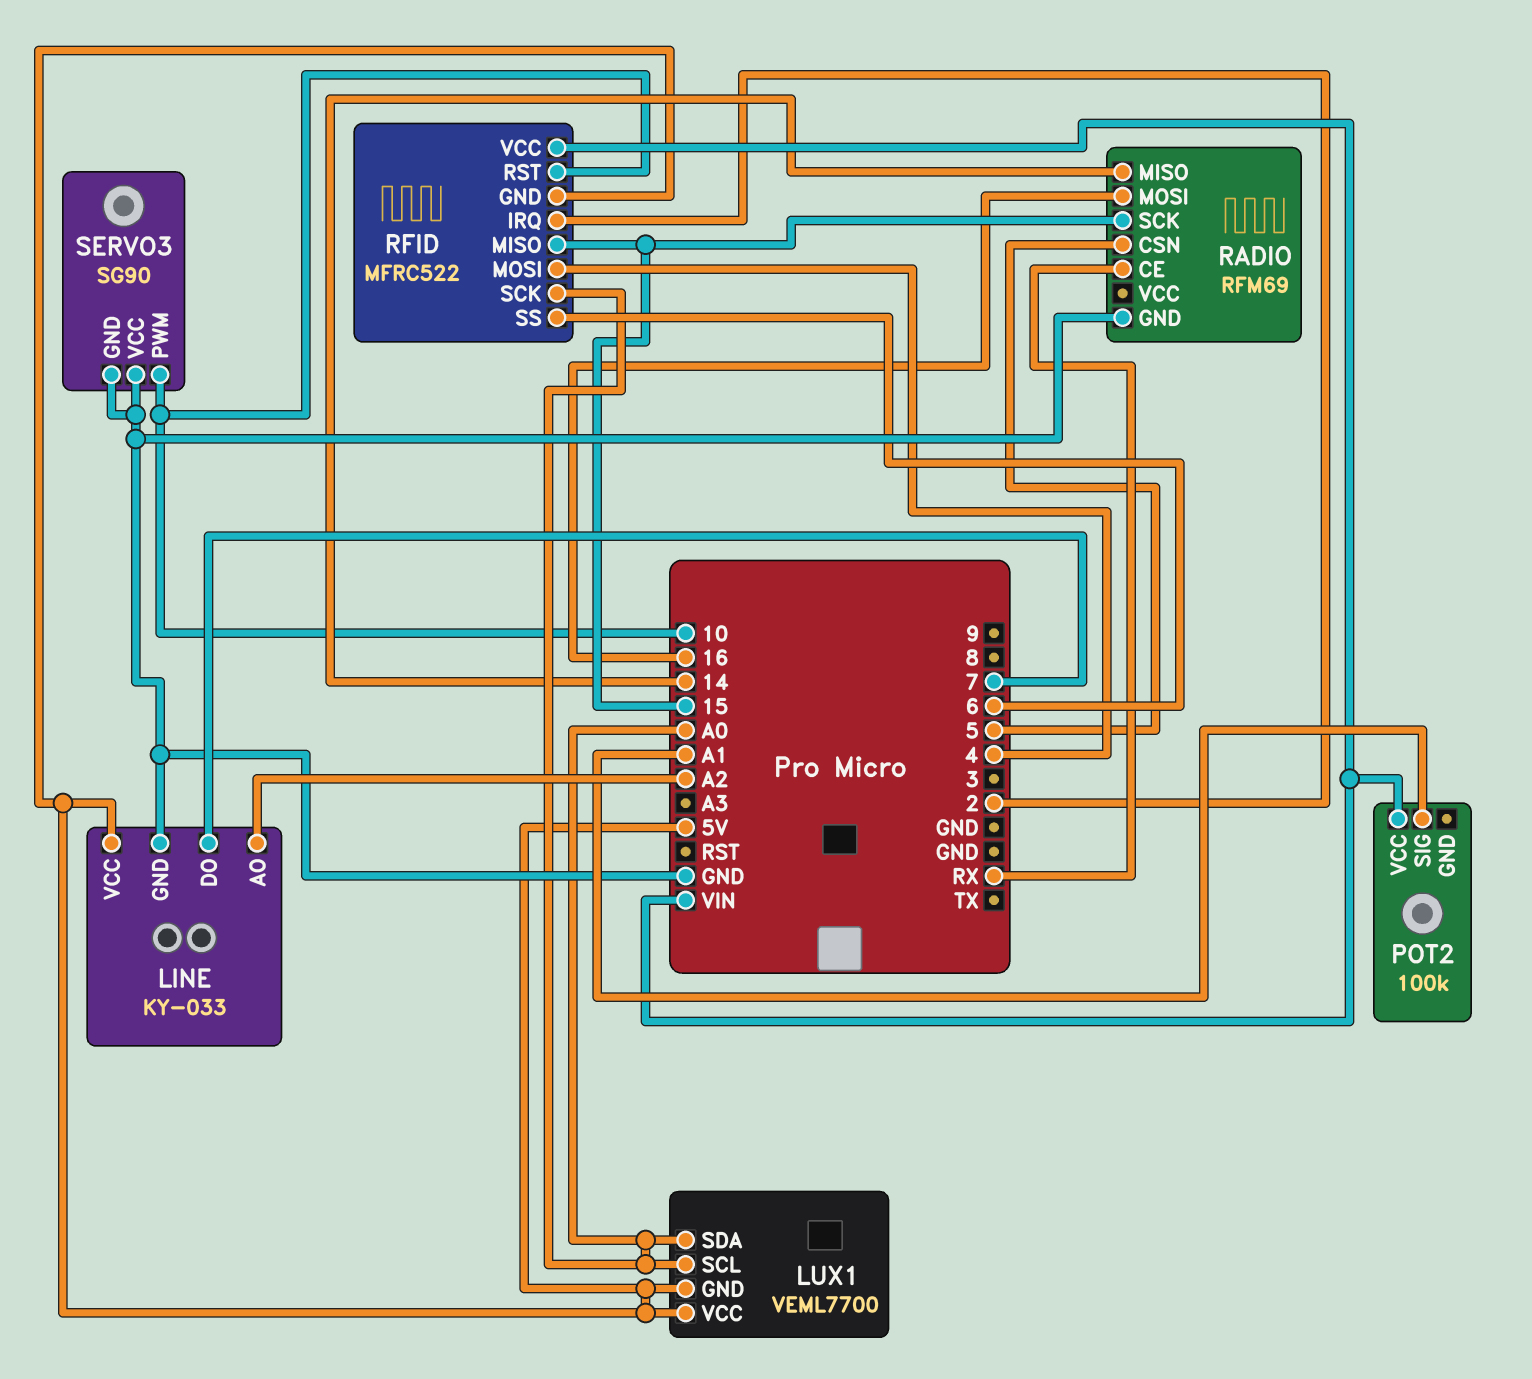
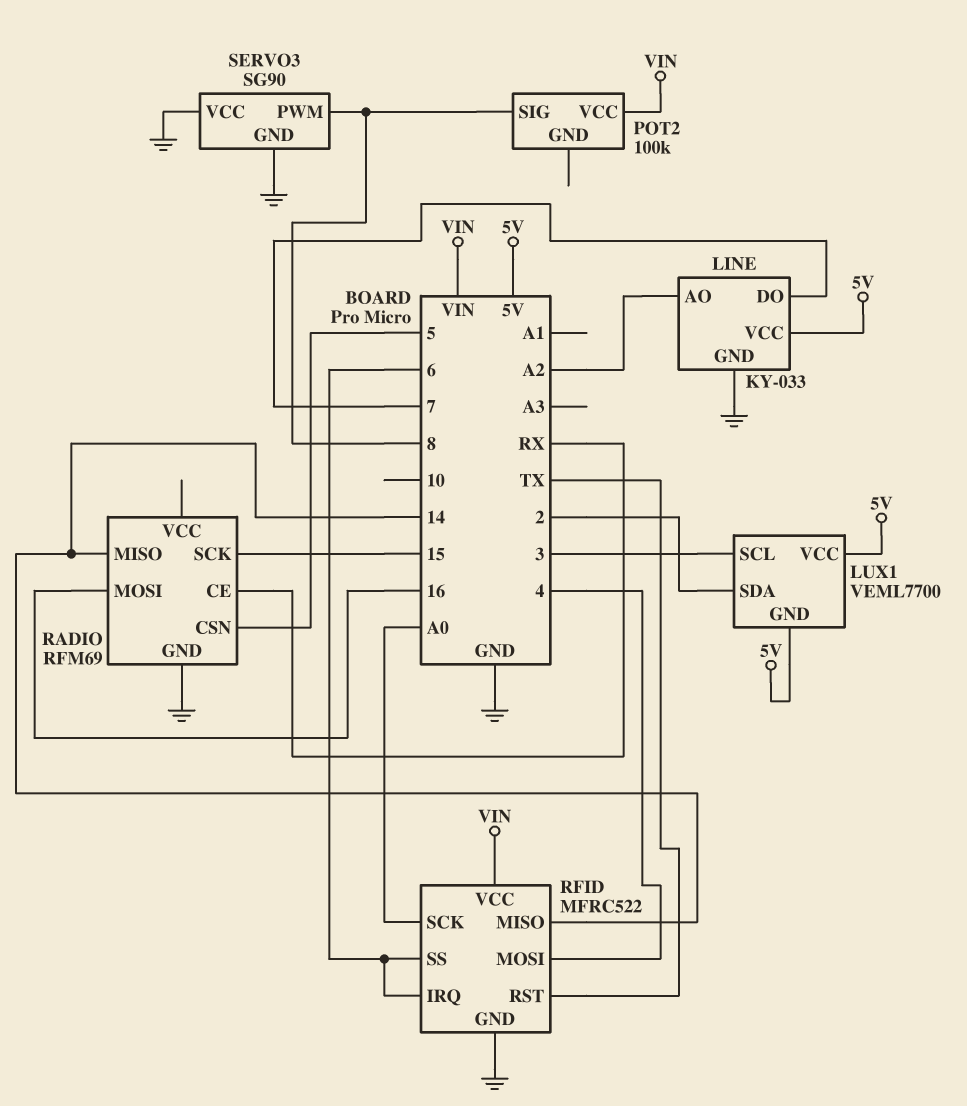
LUX1 pin SCL: A0 -> 3
LUX1 pin SDA: A0 -> 2
POT2 pin SIG: A1 -> 8
RFID pin GND: 5V -> GND
RFID pin IRQ: 2 -> 6
RFID pin MISO: 15 -> 14
RFID pin RST: 10 -> TX
SERVO3 pin PWM: 10 -> 8

